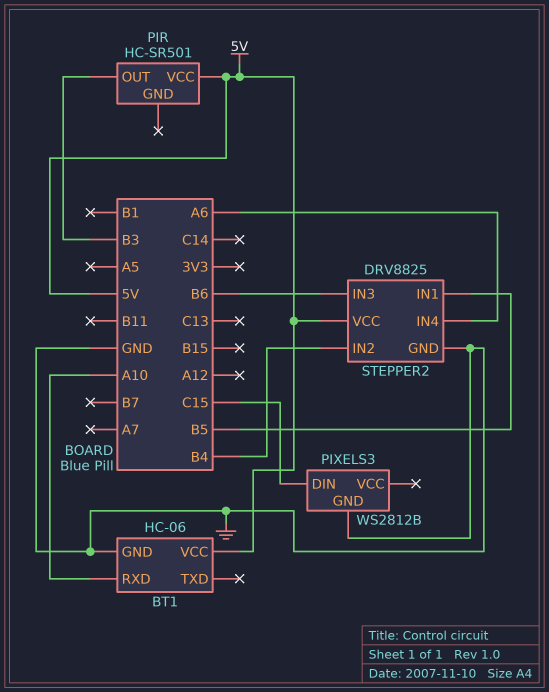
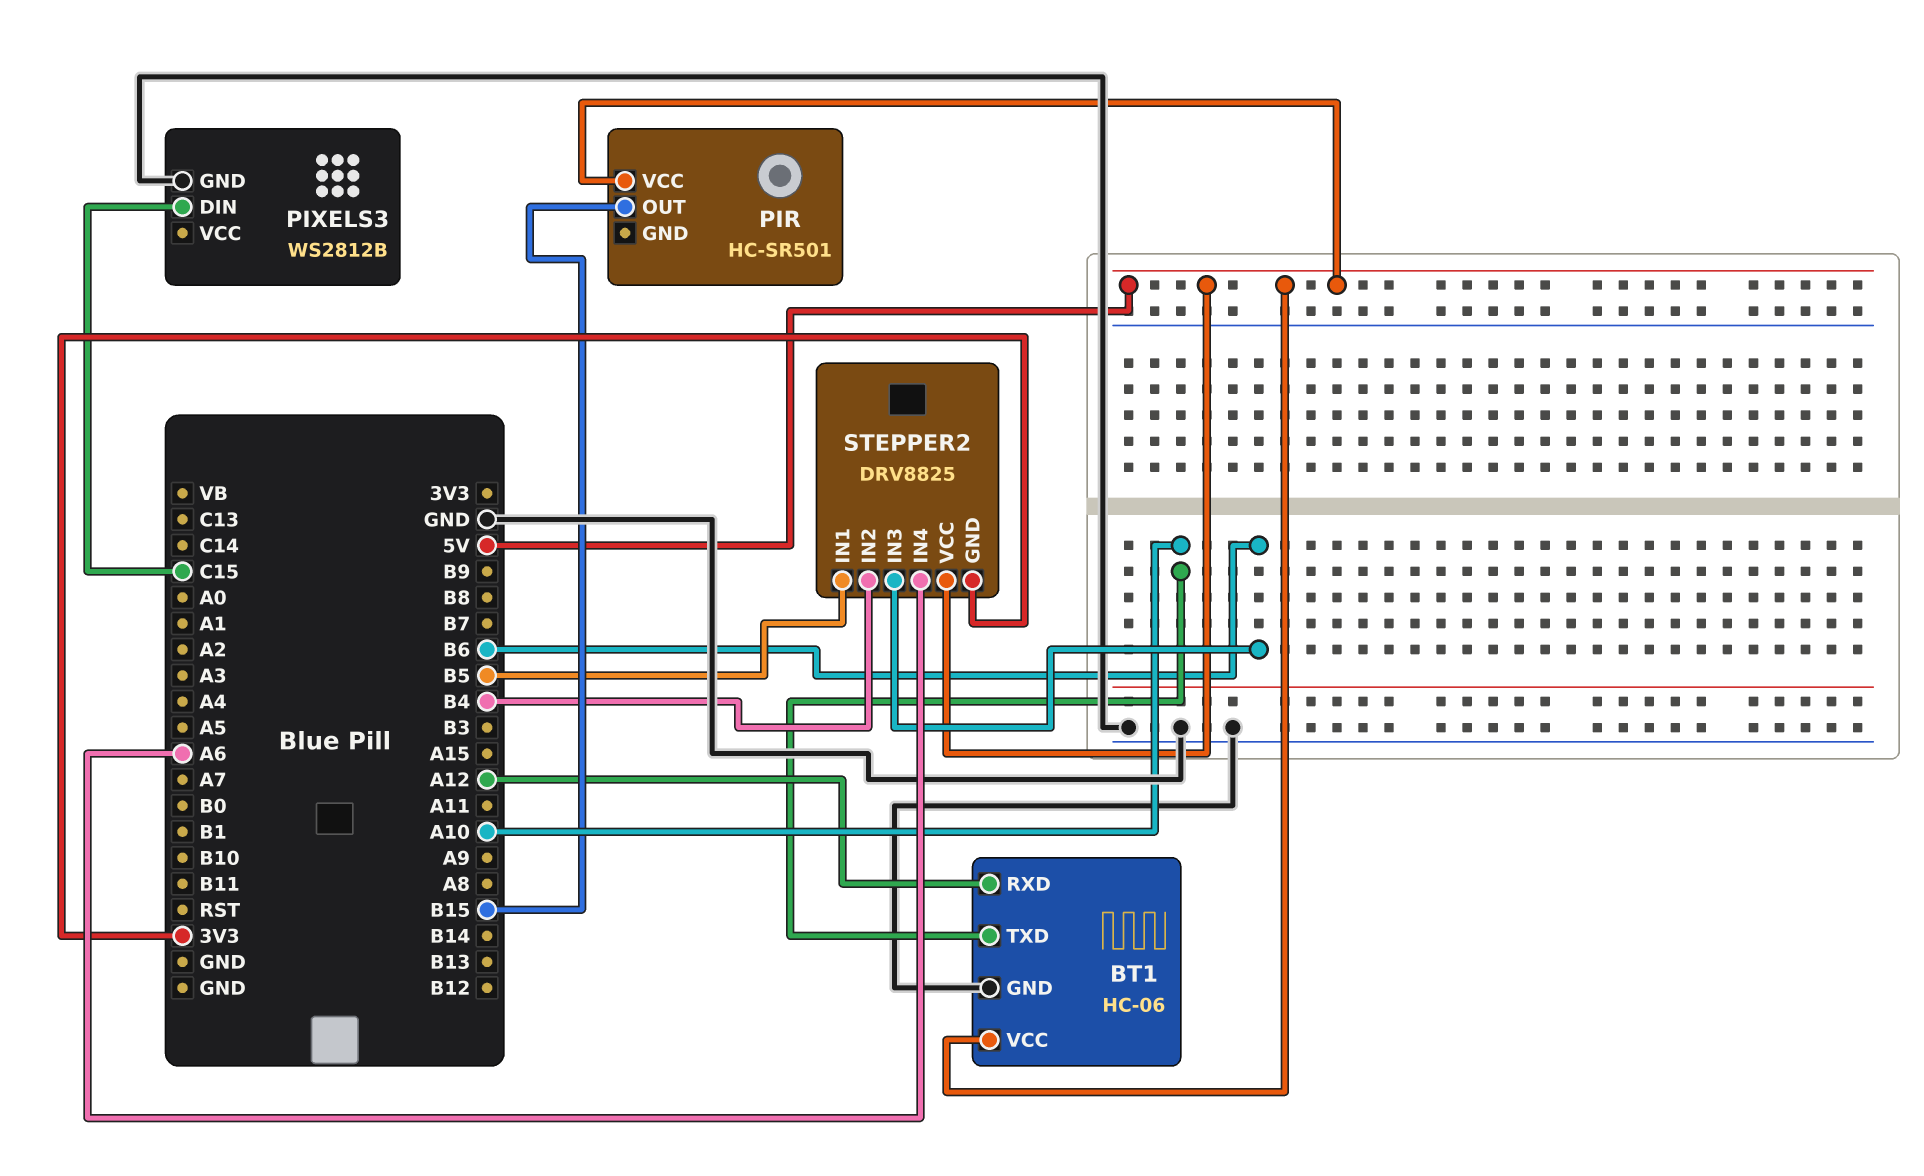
BT1 pin RXD: A10 -> A12
BT1 pin TXD: none -> A10
PIR pin OUT: B3 -> B15
STEPPER2 pin GND: GND -> 3V3

